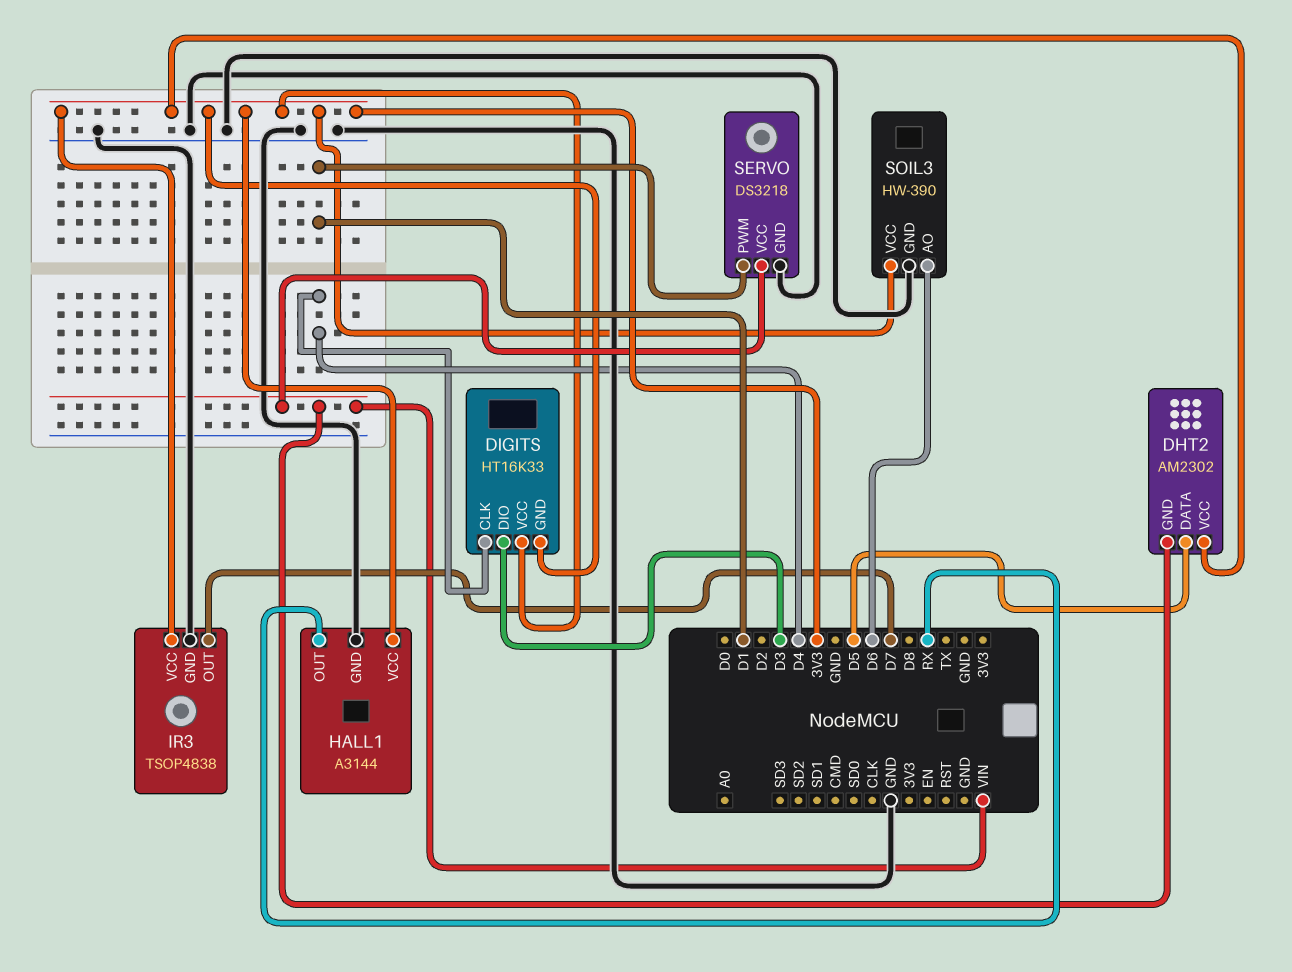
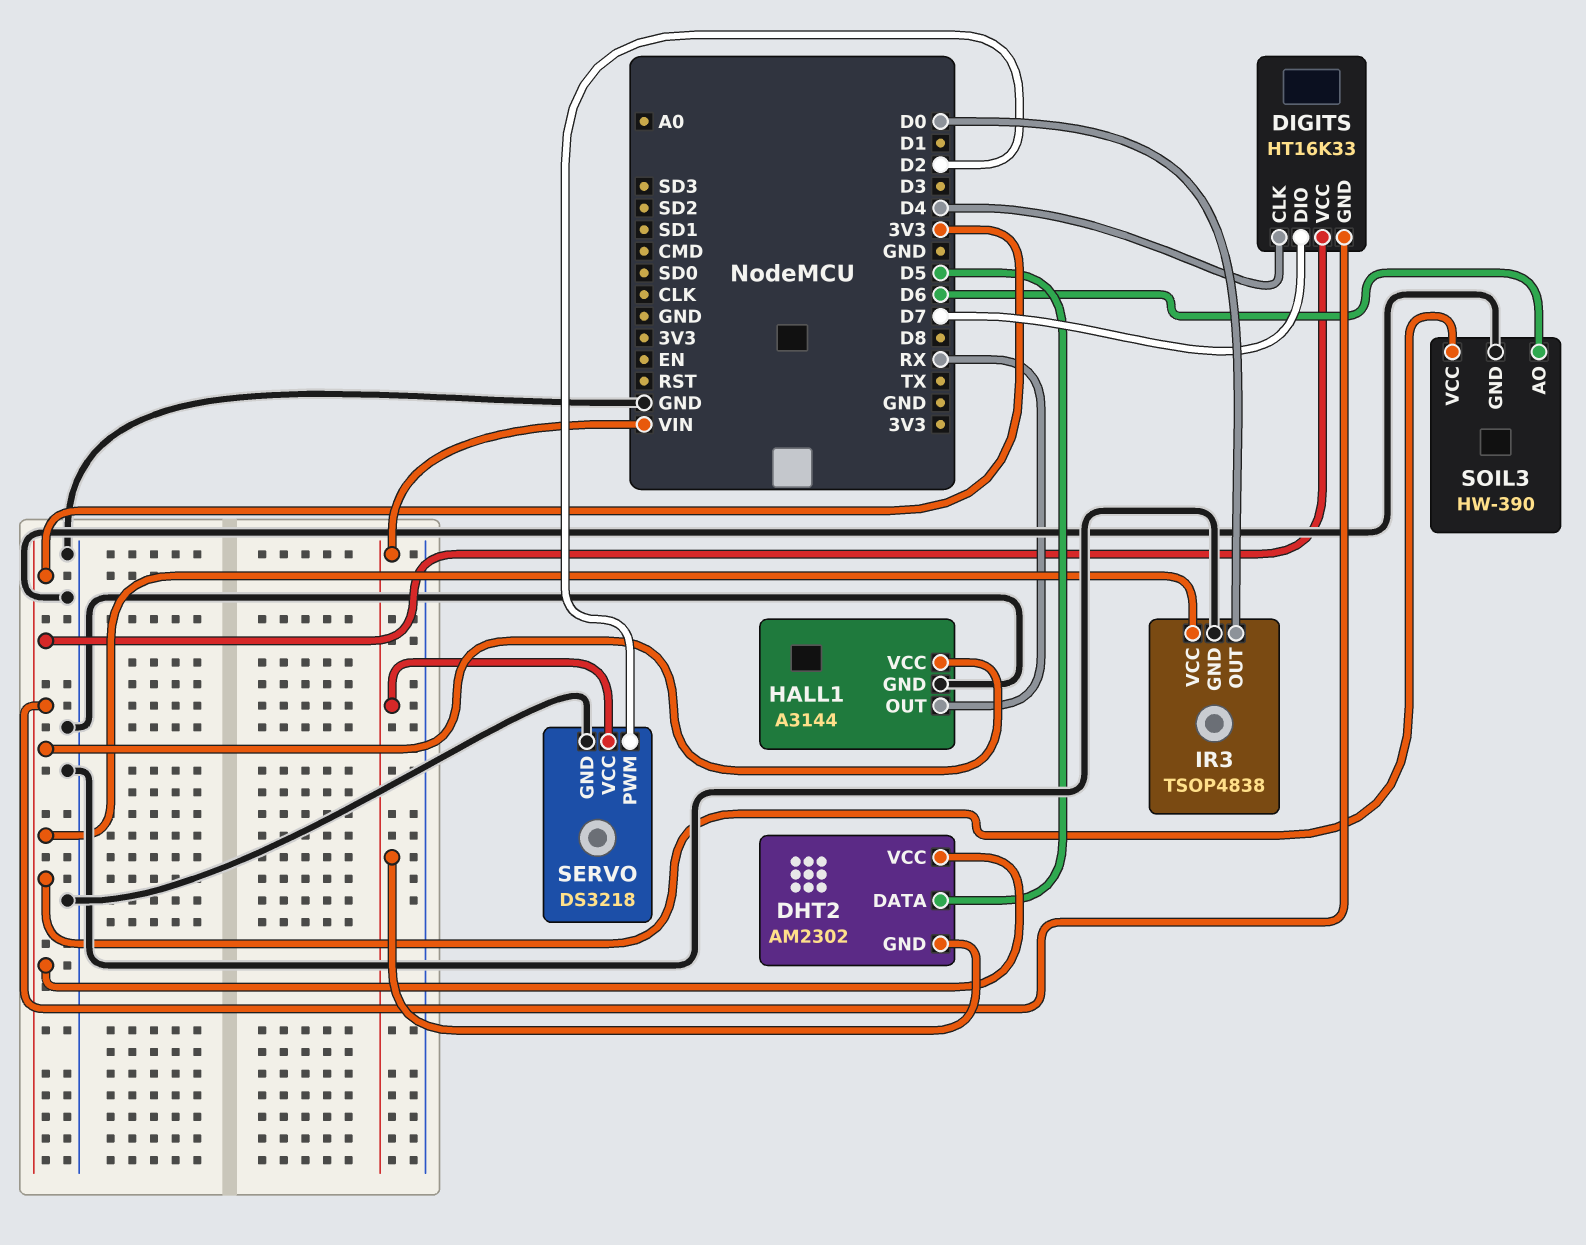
DIGITS pin DIO: D3 -> D7
IR3 pin OUT: D7 -> D0
SERVO pin PWM: D1 -> D2

